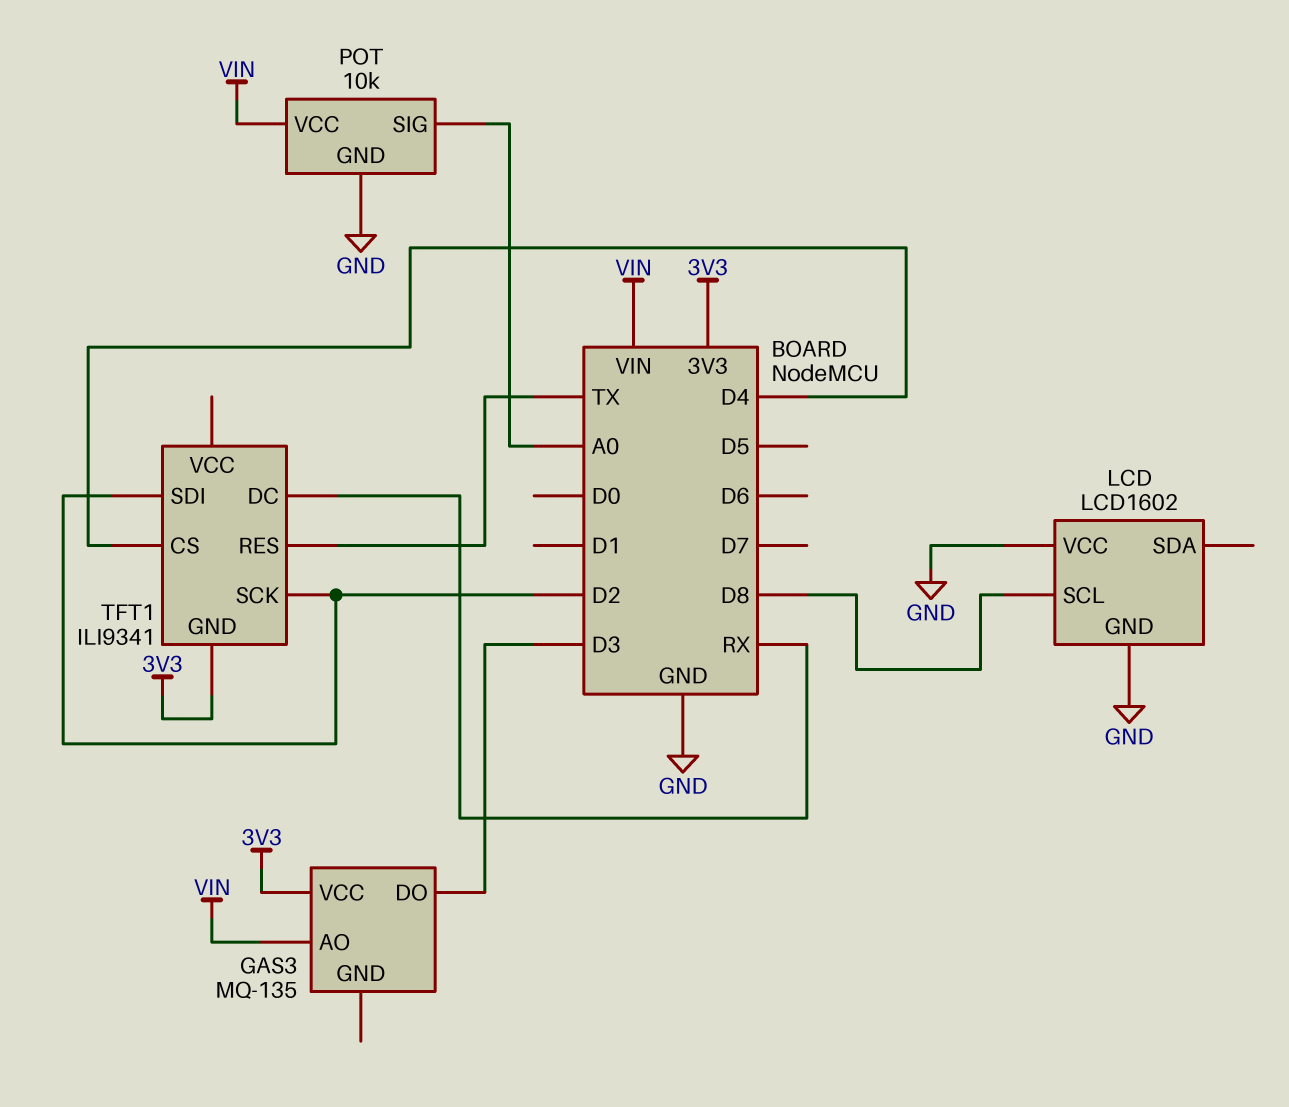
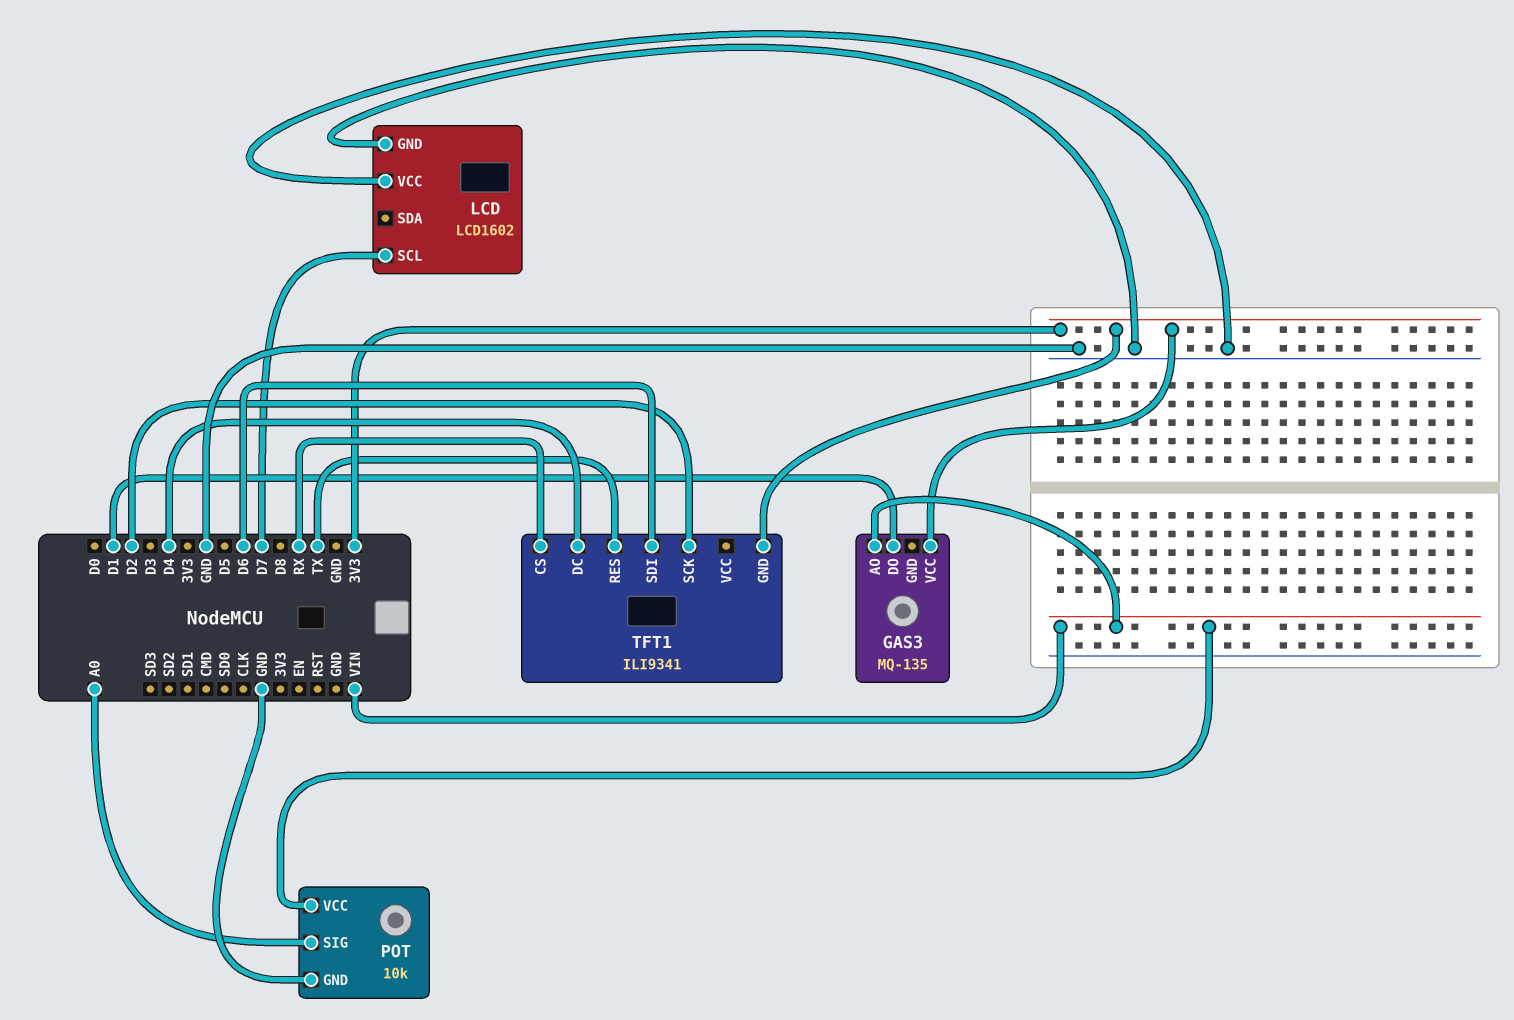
GAS3 pin DO: D3 -> D1
LCD pin SCL: D8 -> D7
TFT1 pin CS: D4 -> RX
TFT1 pin DC: RX -> D4
TFT1 pin SDI: D2 -> D6

